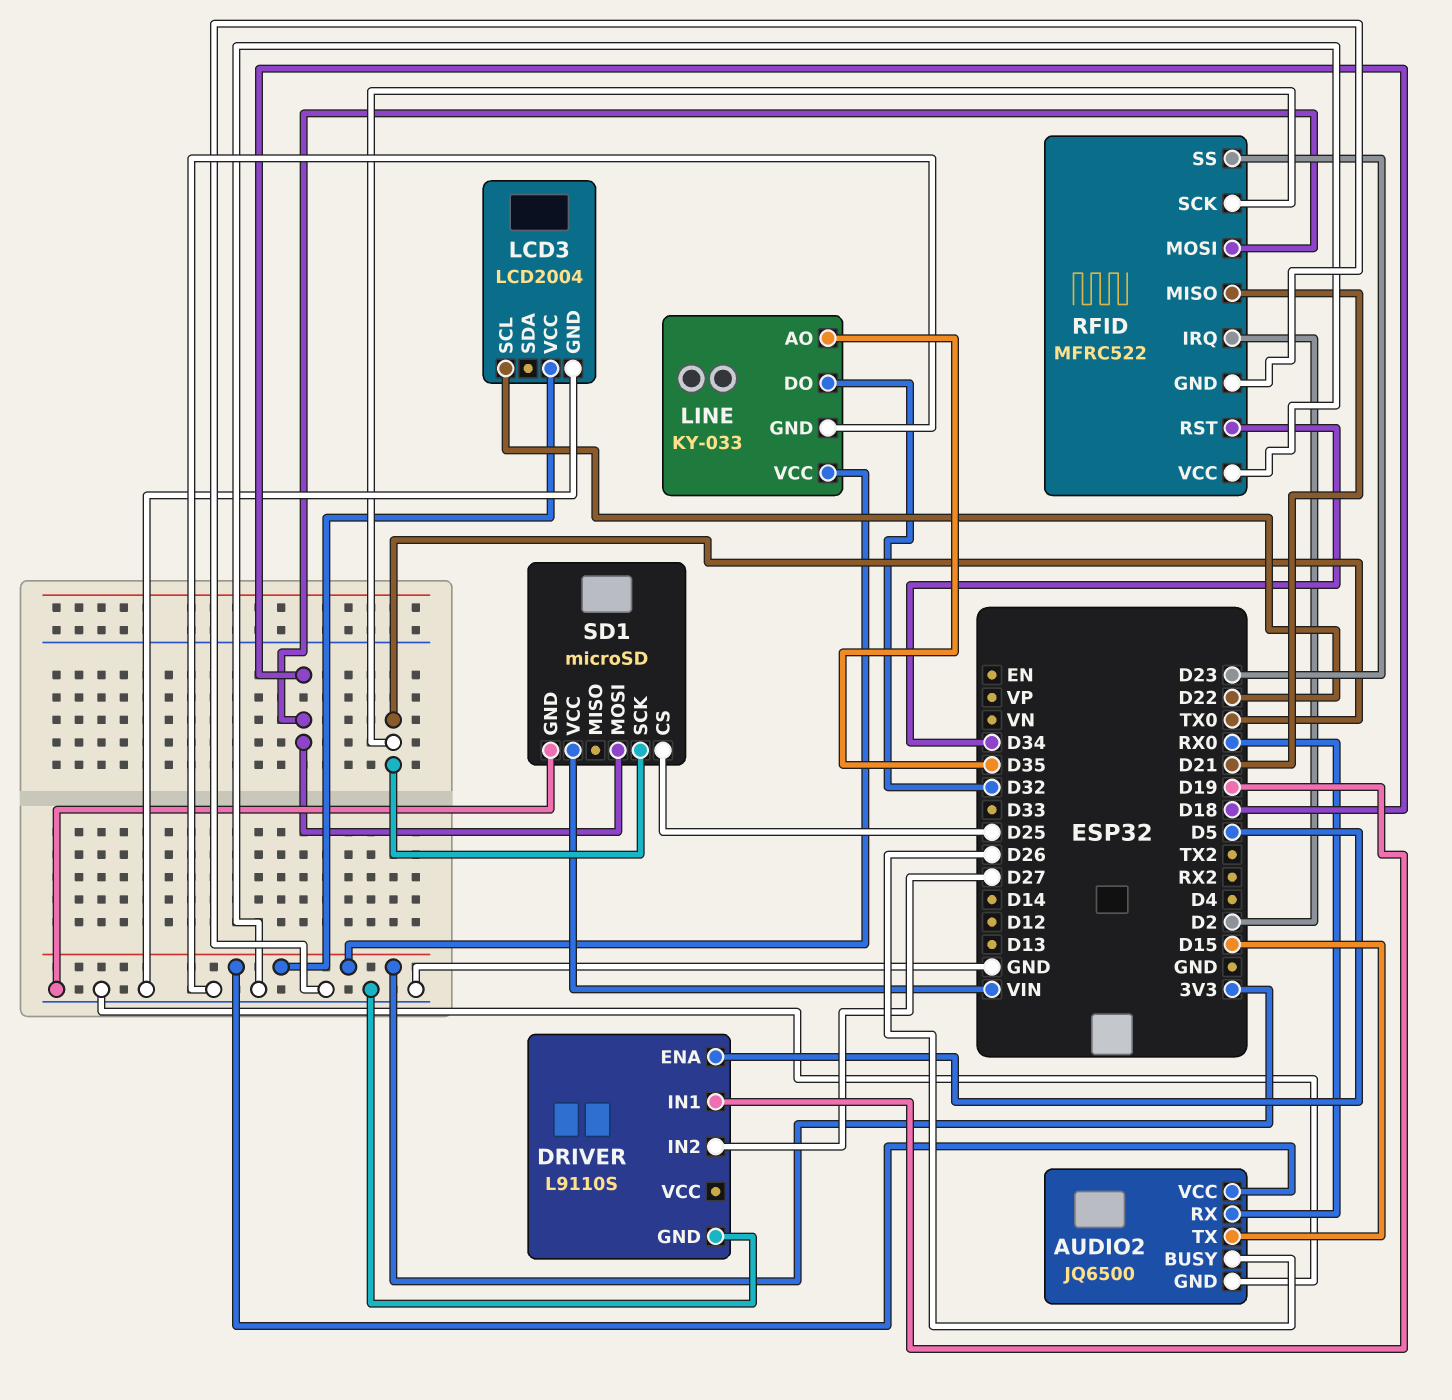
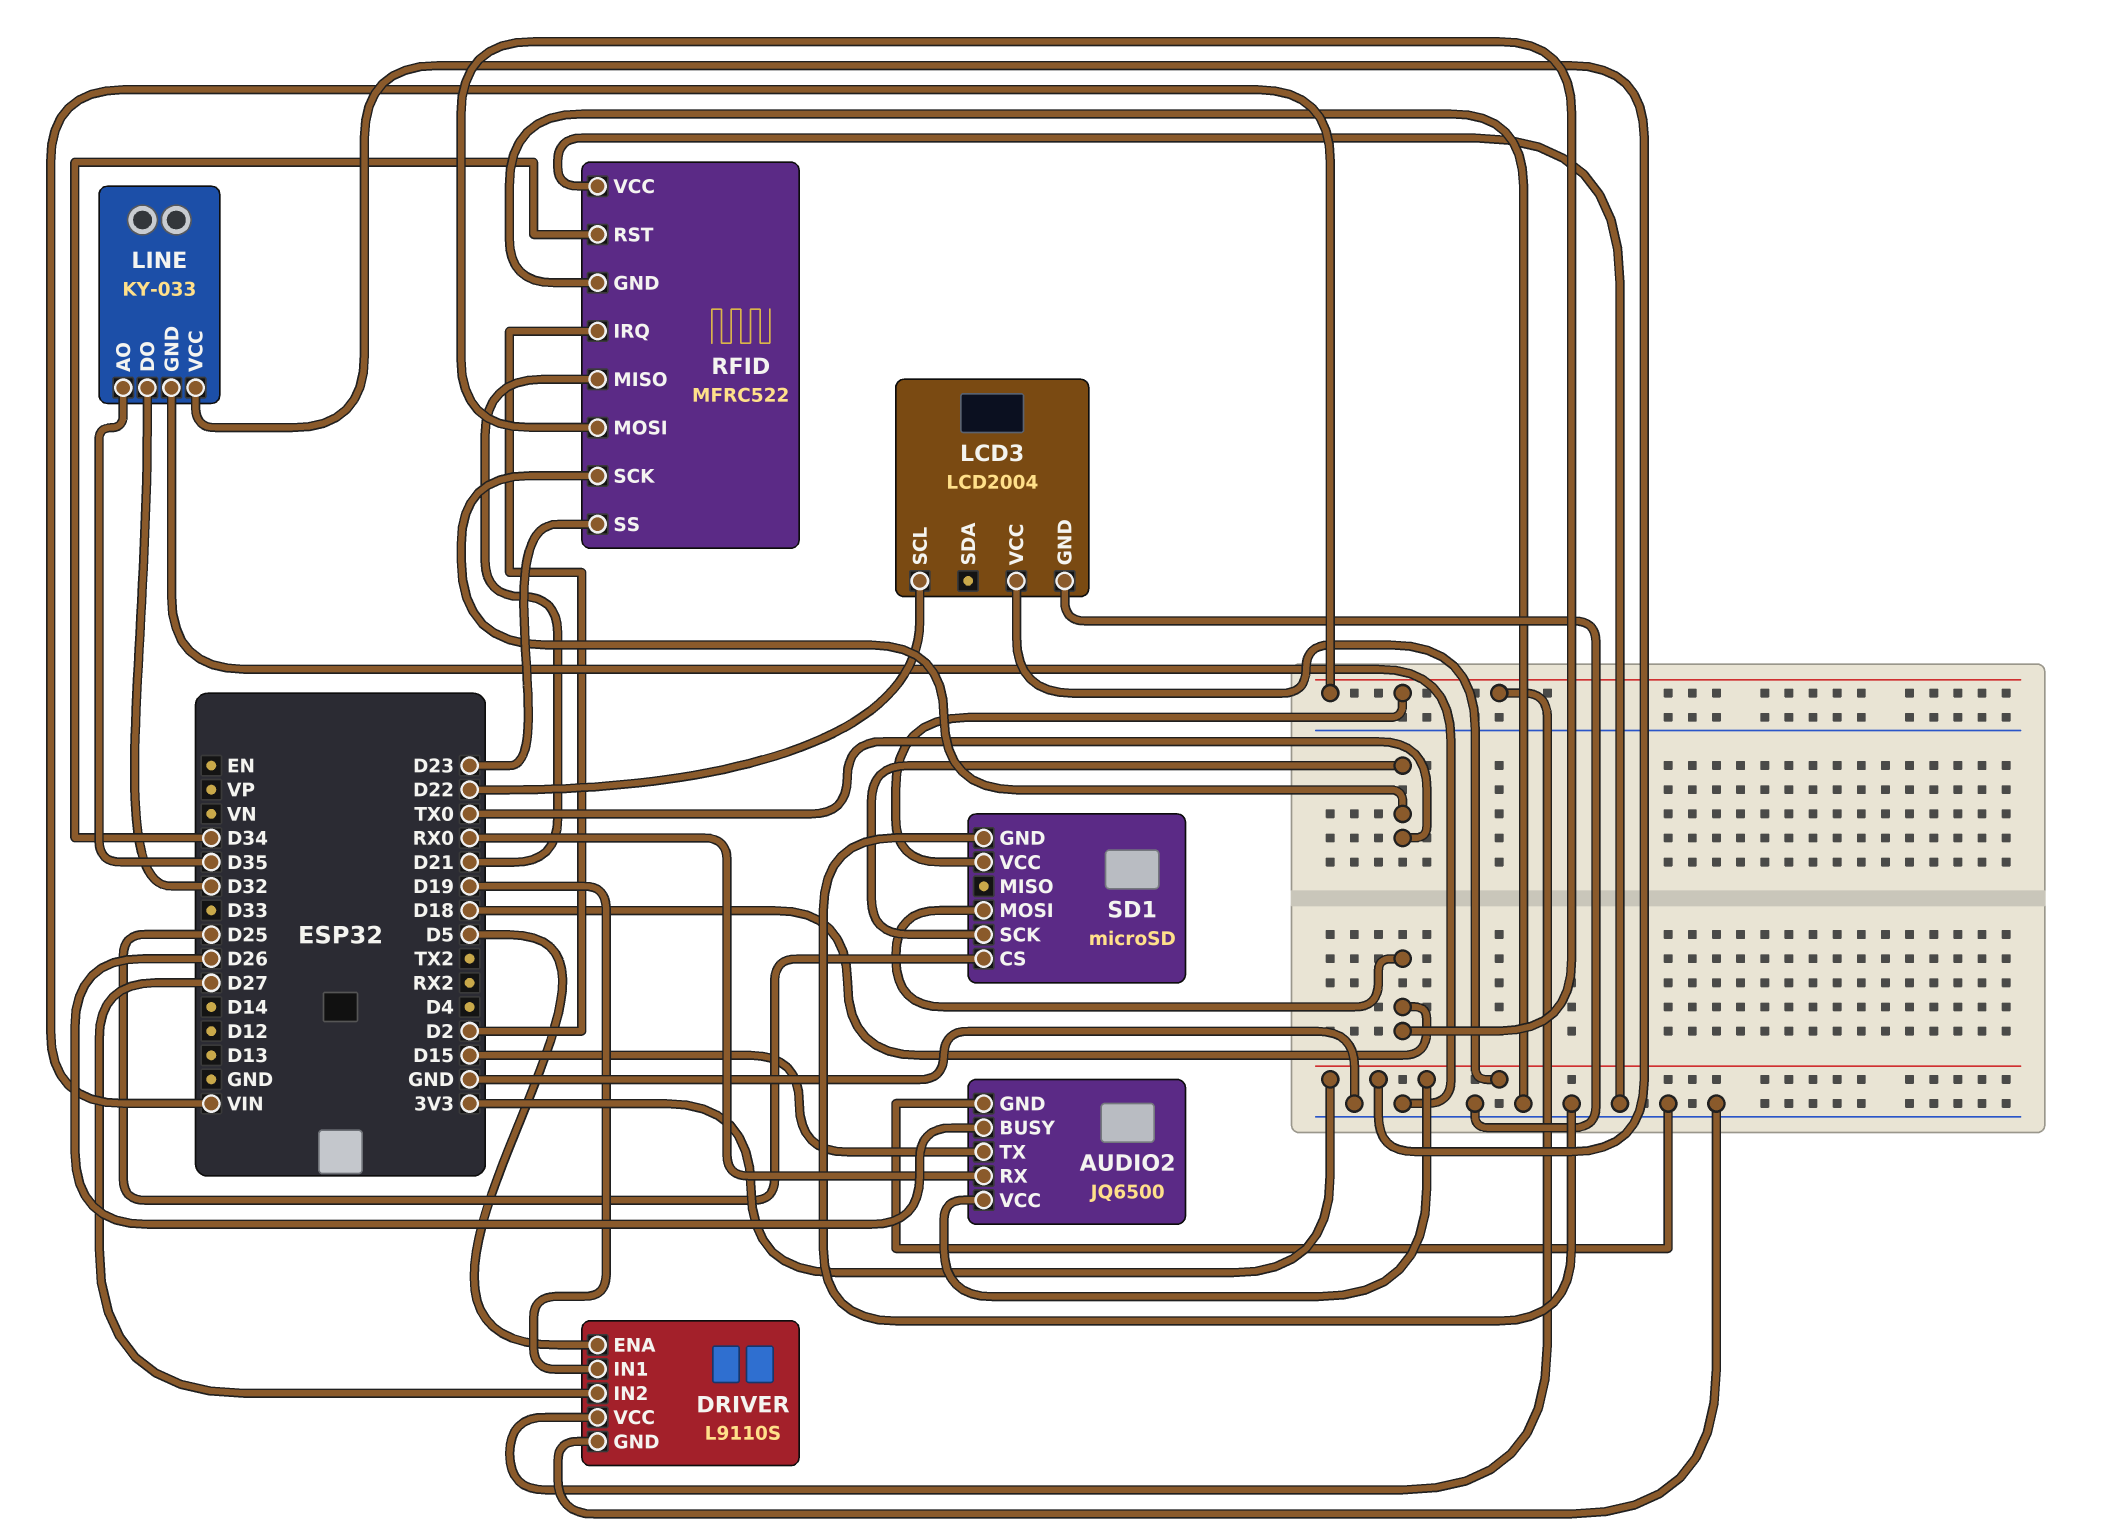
DRIVER pin VCC: none -> VIN

